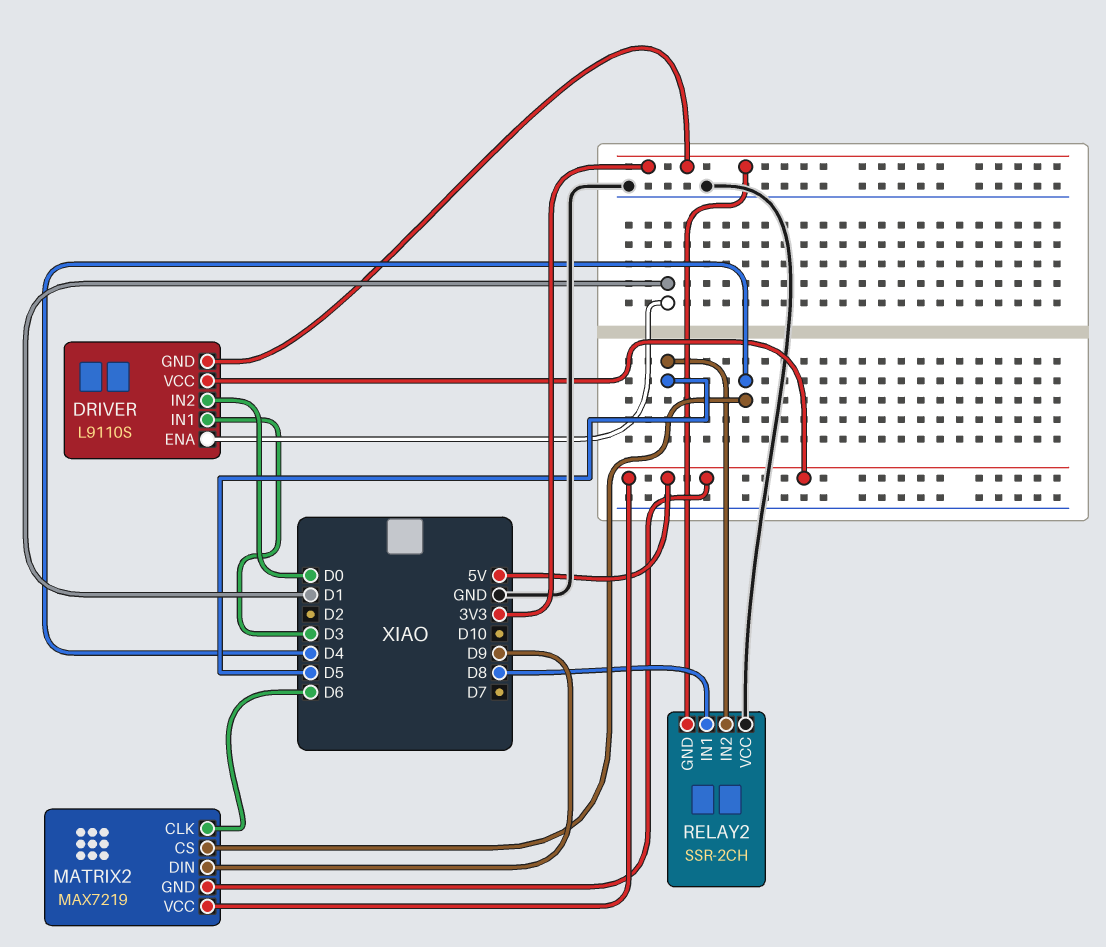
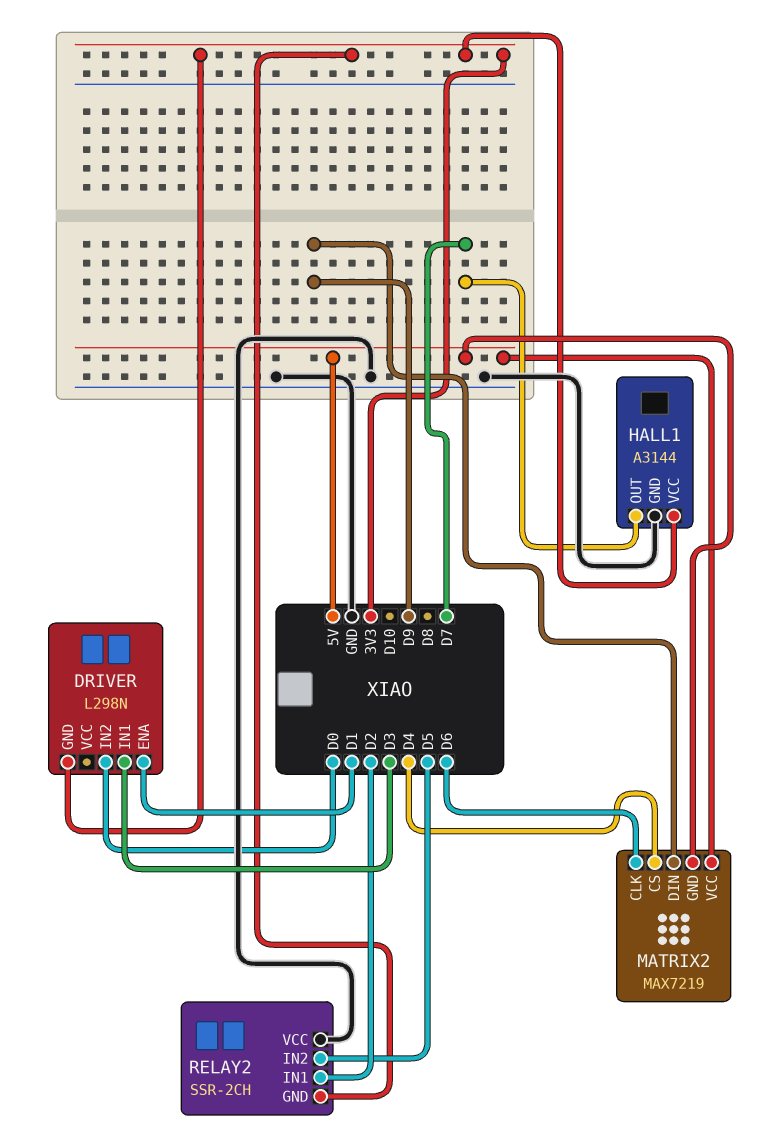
DRIVER: L9110S -> L298N
DRIVER pin VCC: 5V -> none
HALL1: none -> A3144
HALL1 pin GND: none -> GND
HALL1 pin OUT: none -> D7
HALL1 pin VCC: none -> 3V3
RELAY2 pin IN1: D8 -> D2

